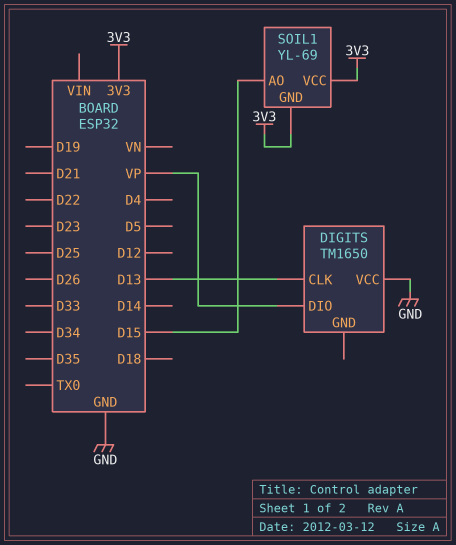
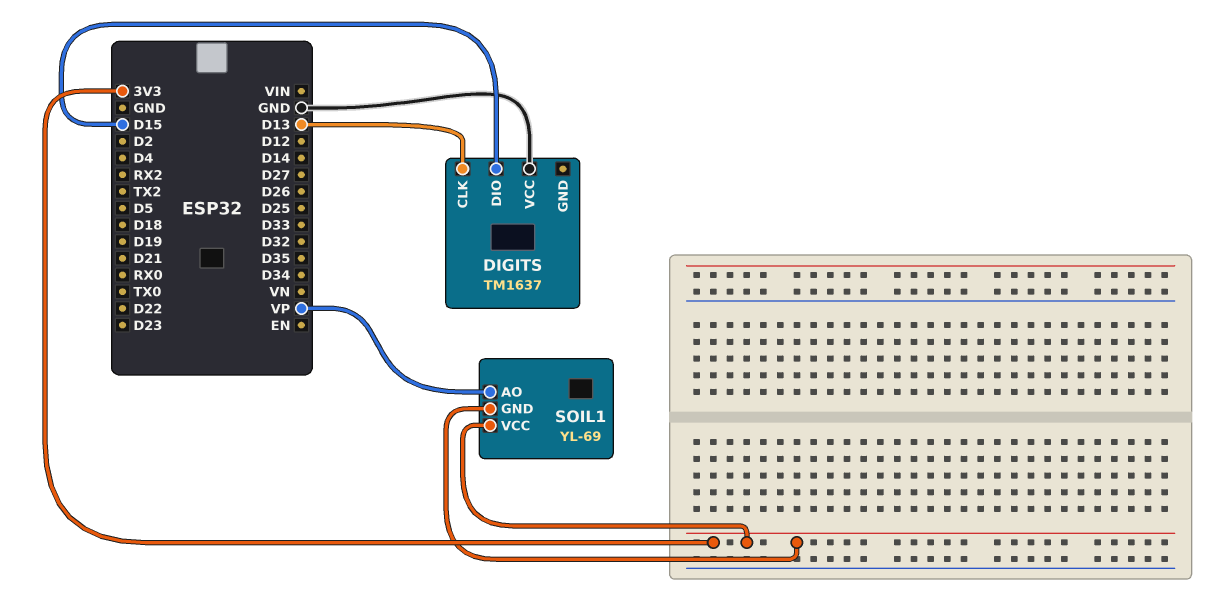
DIGITS: TM1650 -> TM1637
DIGITS pin DIO: VP -> D15
SOIL1 pin AO: D15 -> VP

